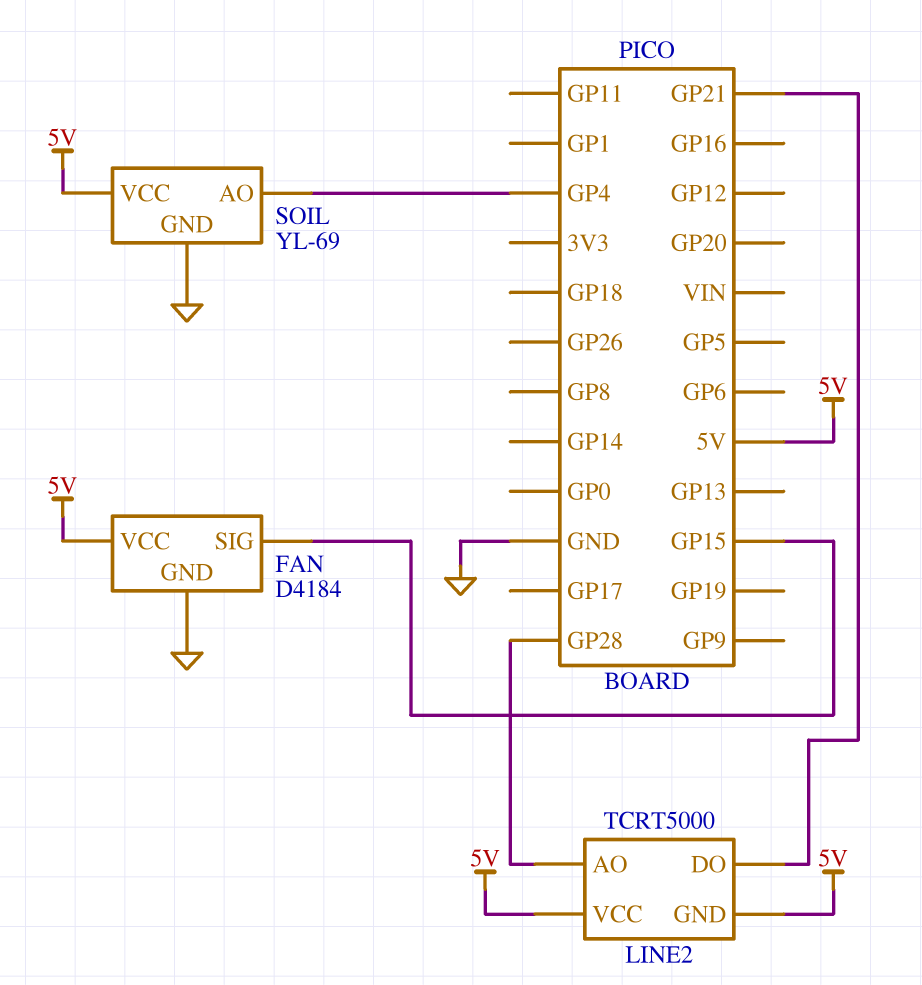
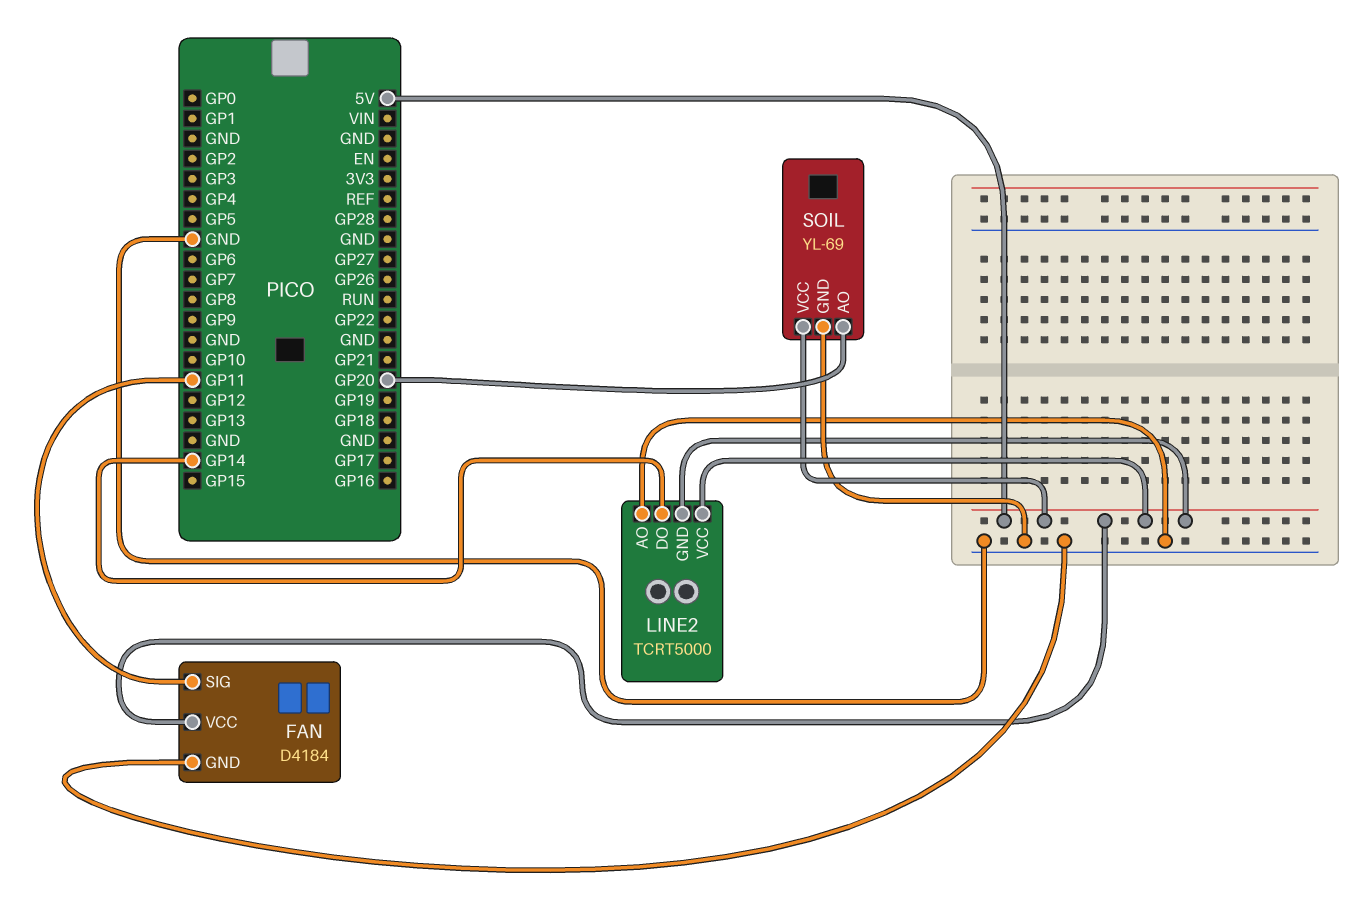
FAN pin SIG: GP15 -> GP11
LINE2 pin AO: GP28 -> GND
LINE2 pin DO: GP21 -> GP14
SOIL pin AO: GP4 -> GP20

